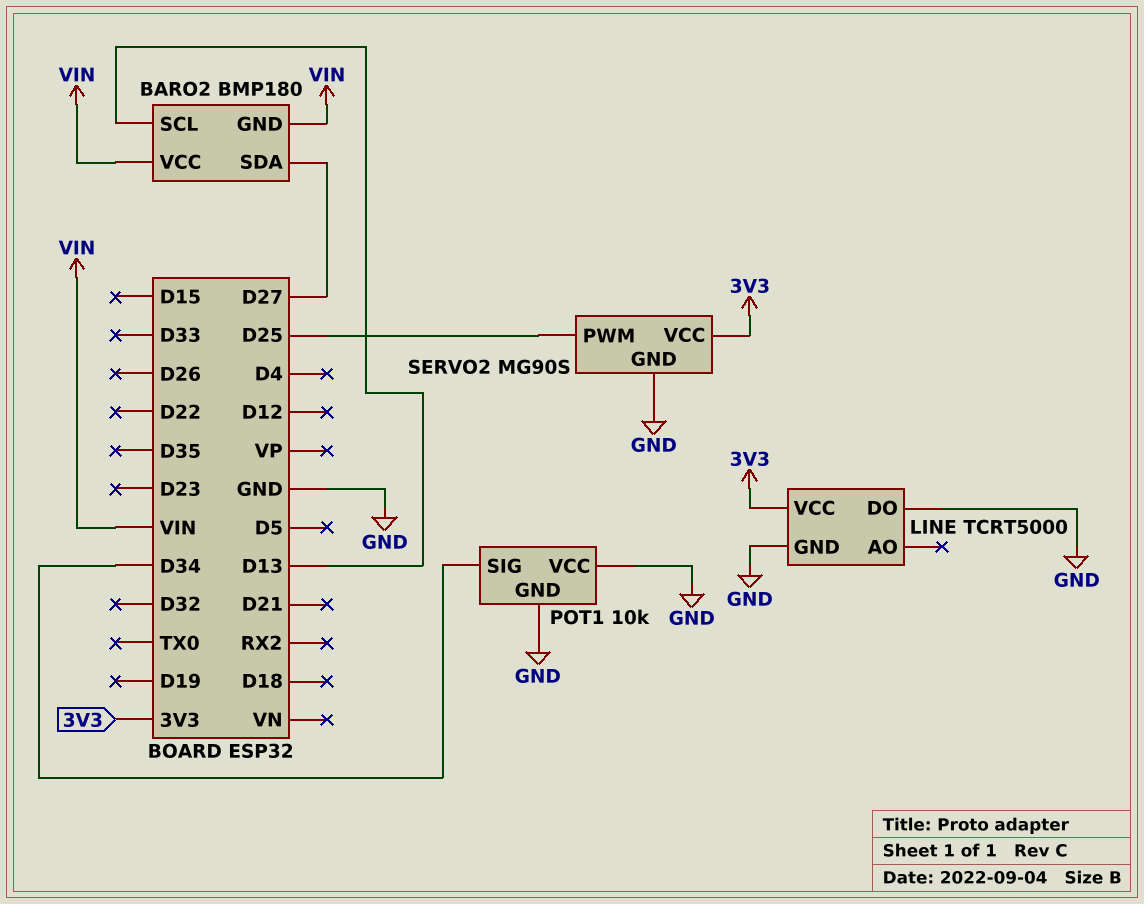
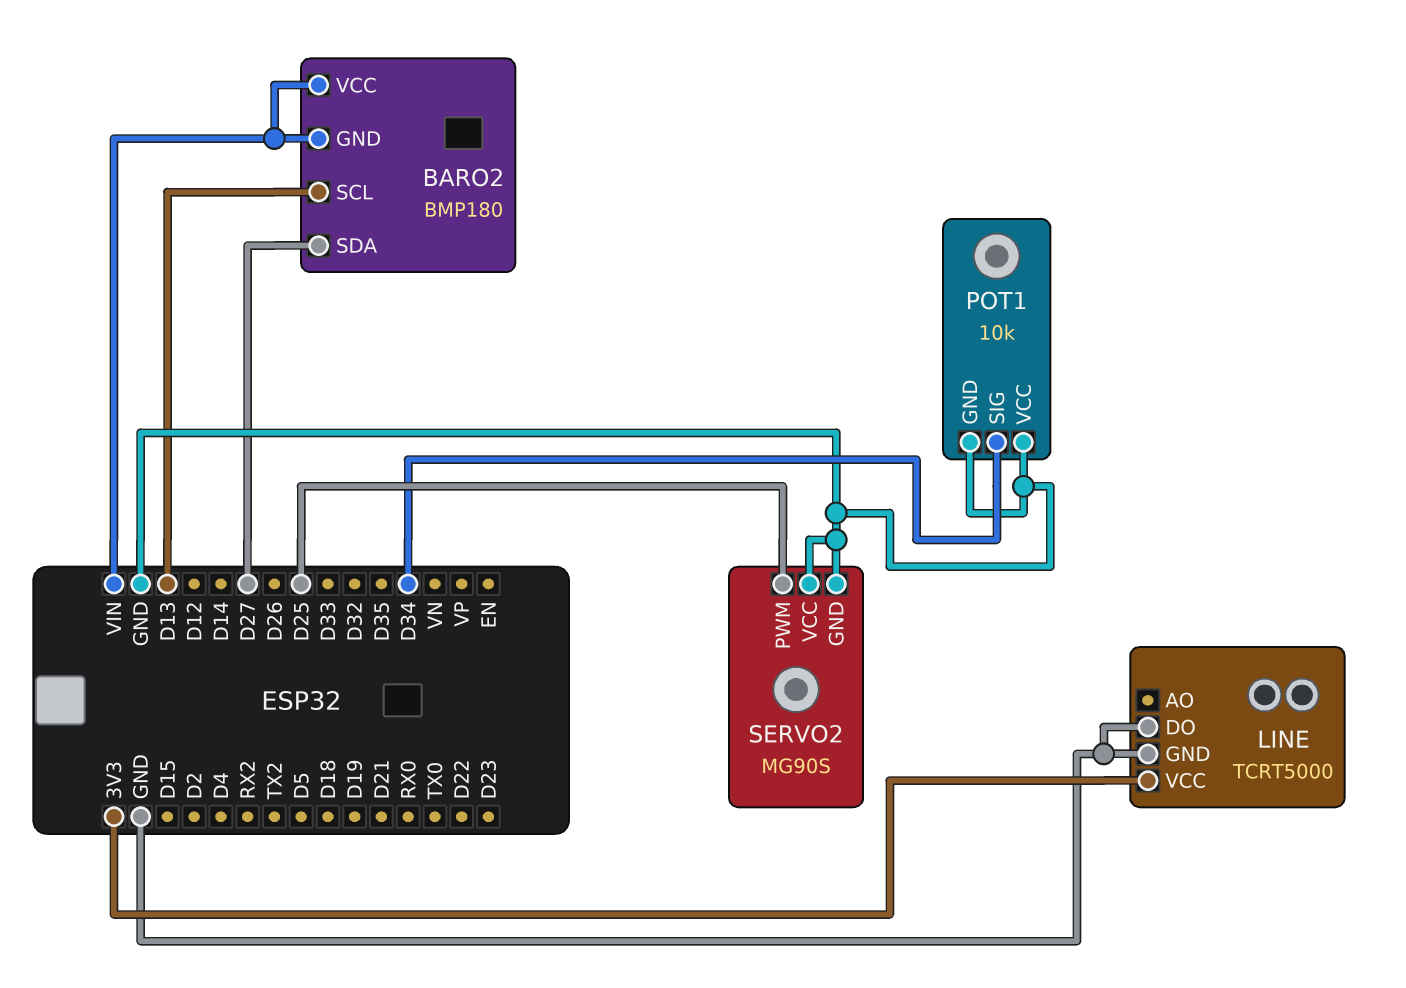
SERVO2 pin VCC: 3V3 -> GND

